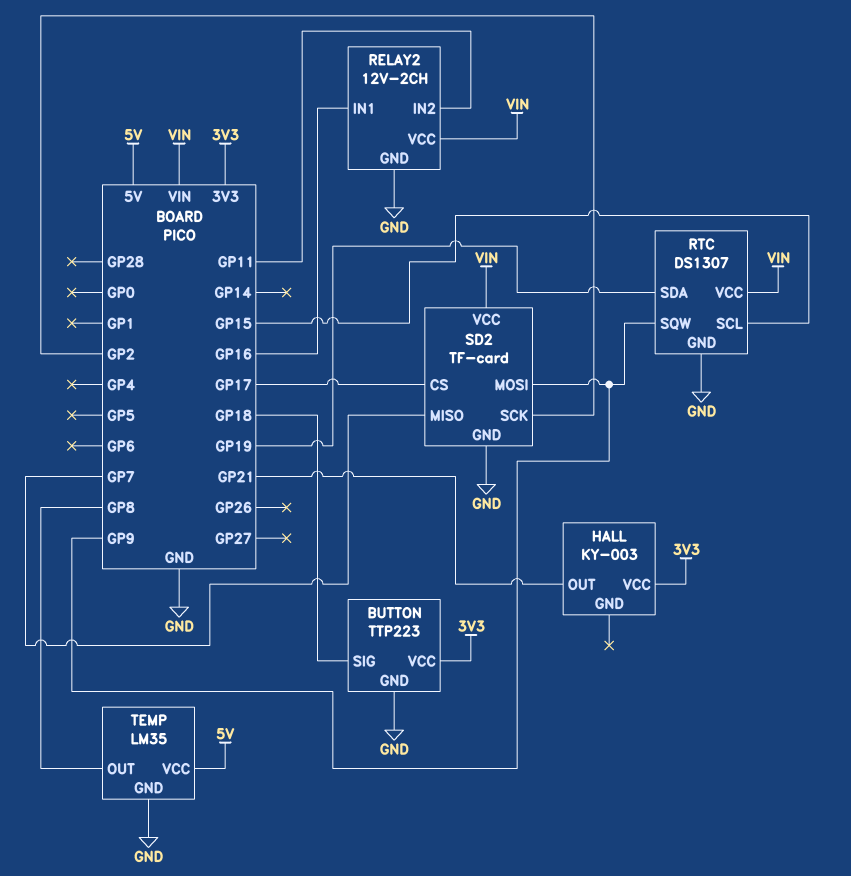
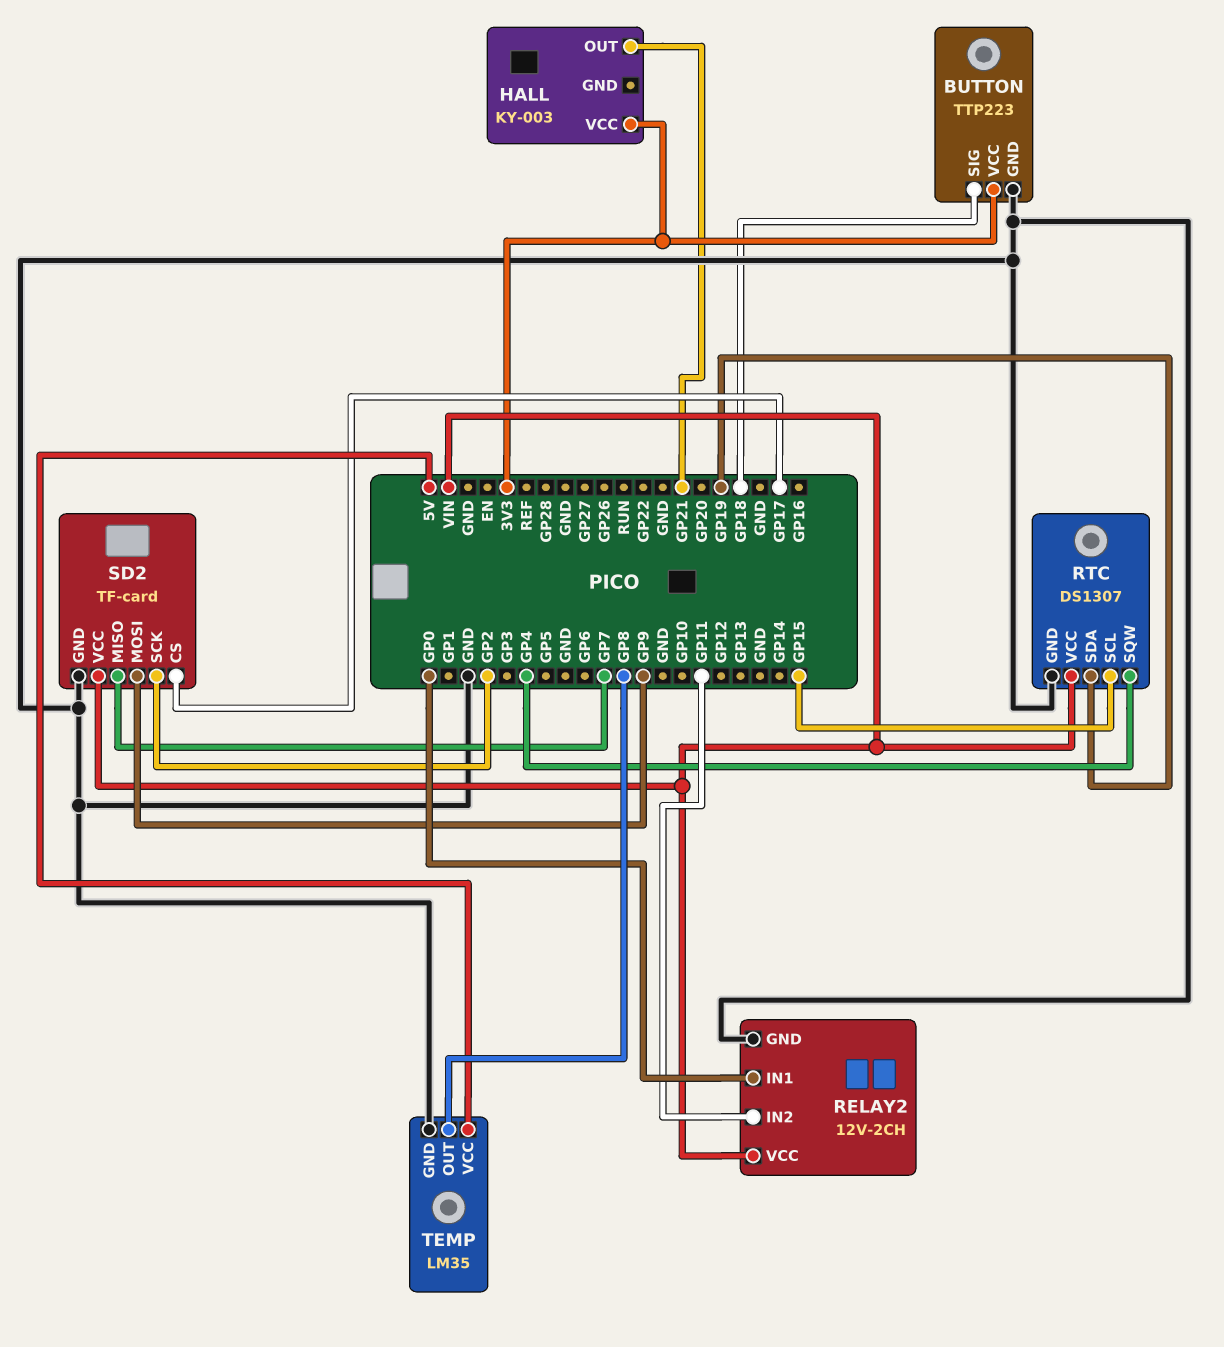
RELAY2 pin IN1: GP16 -> GP0
RTC pin SQW: GP9 -> GP4

